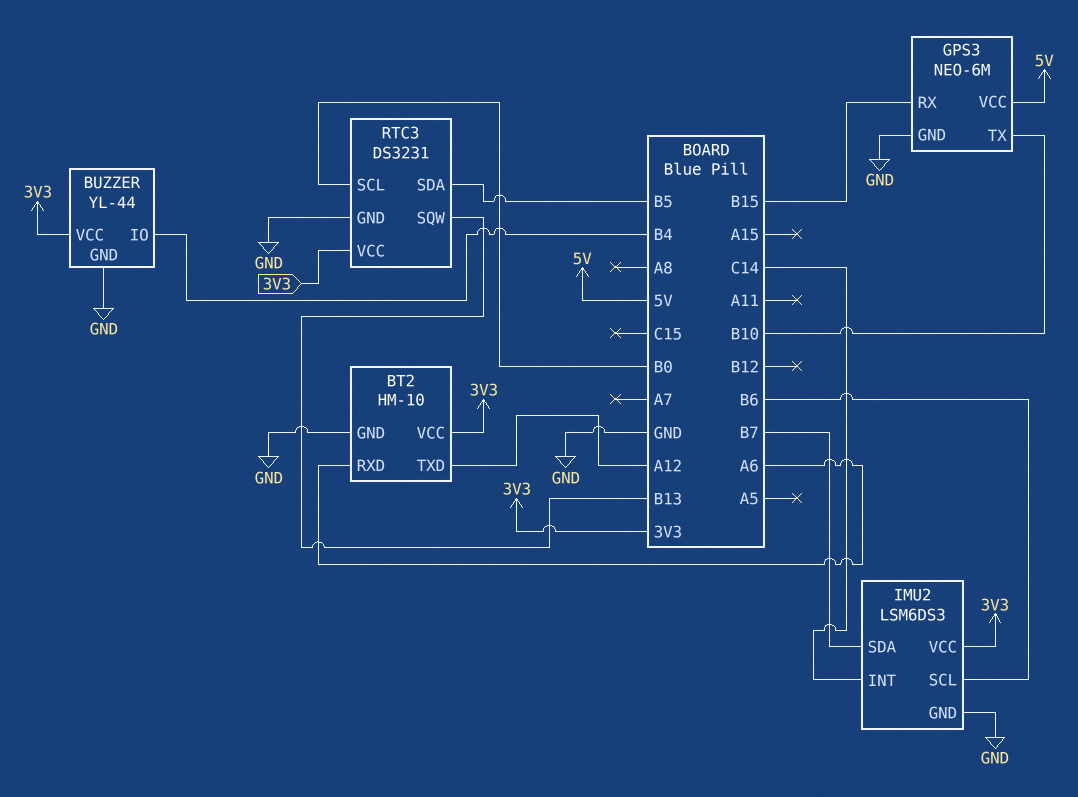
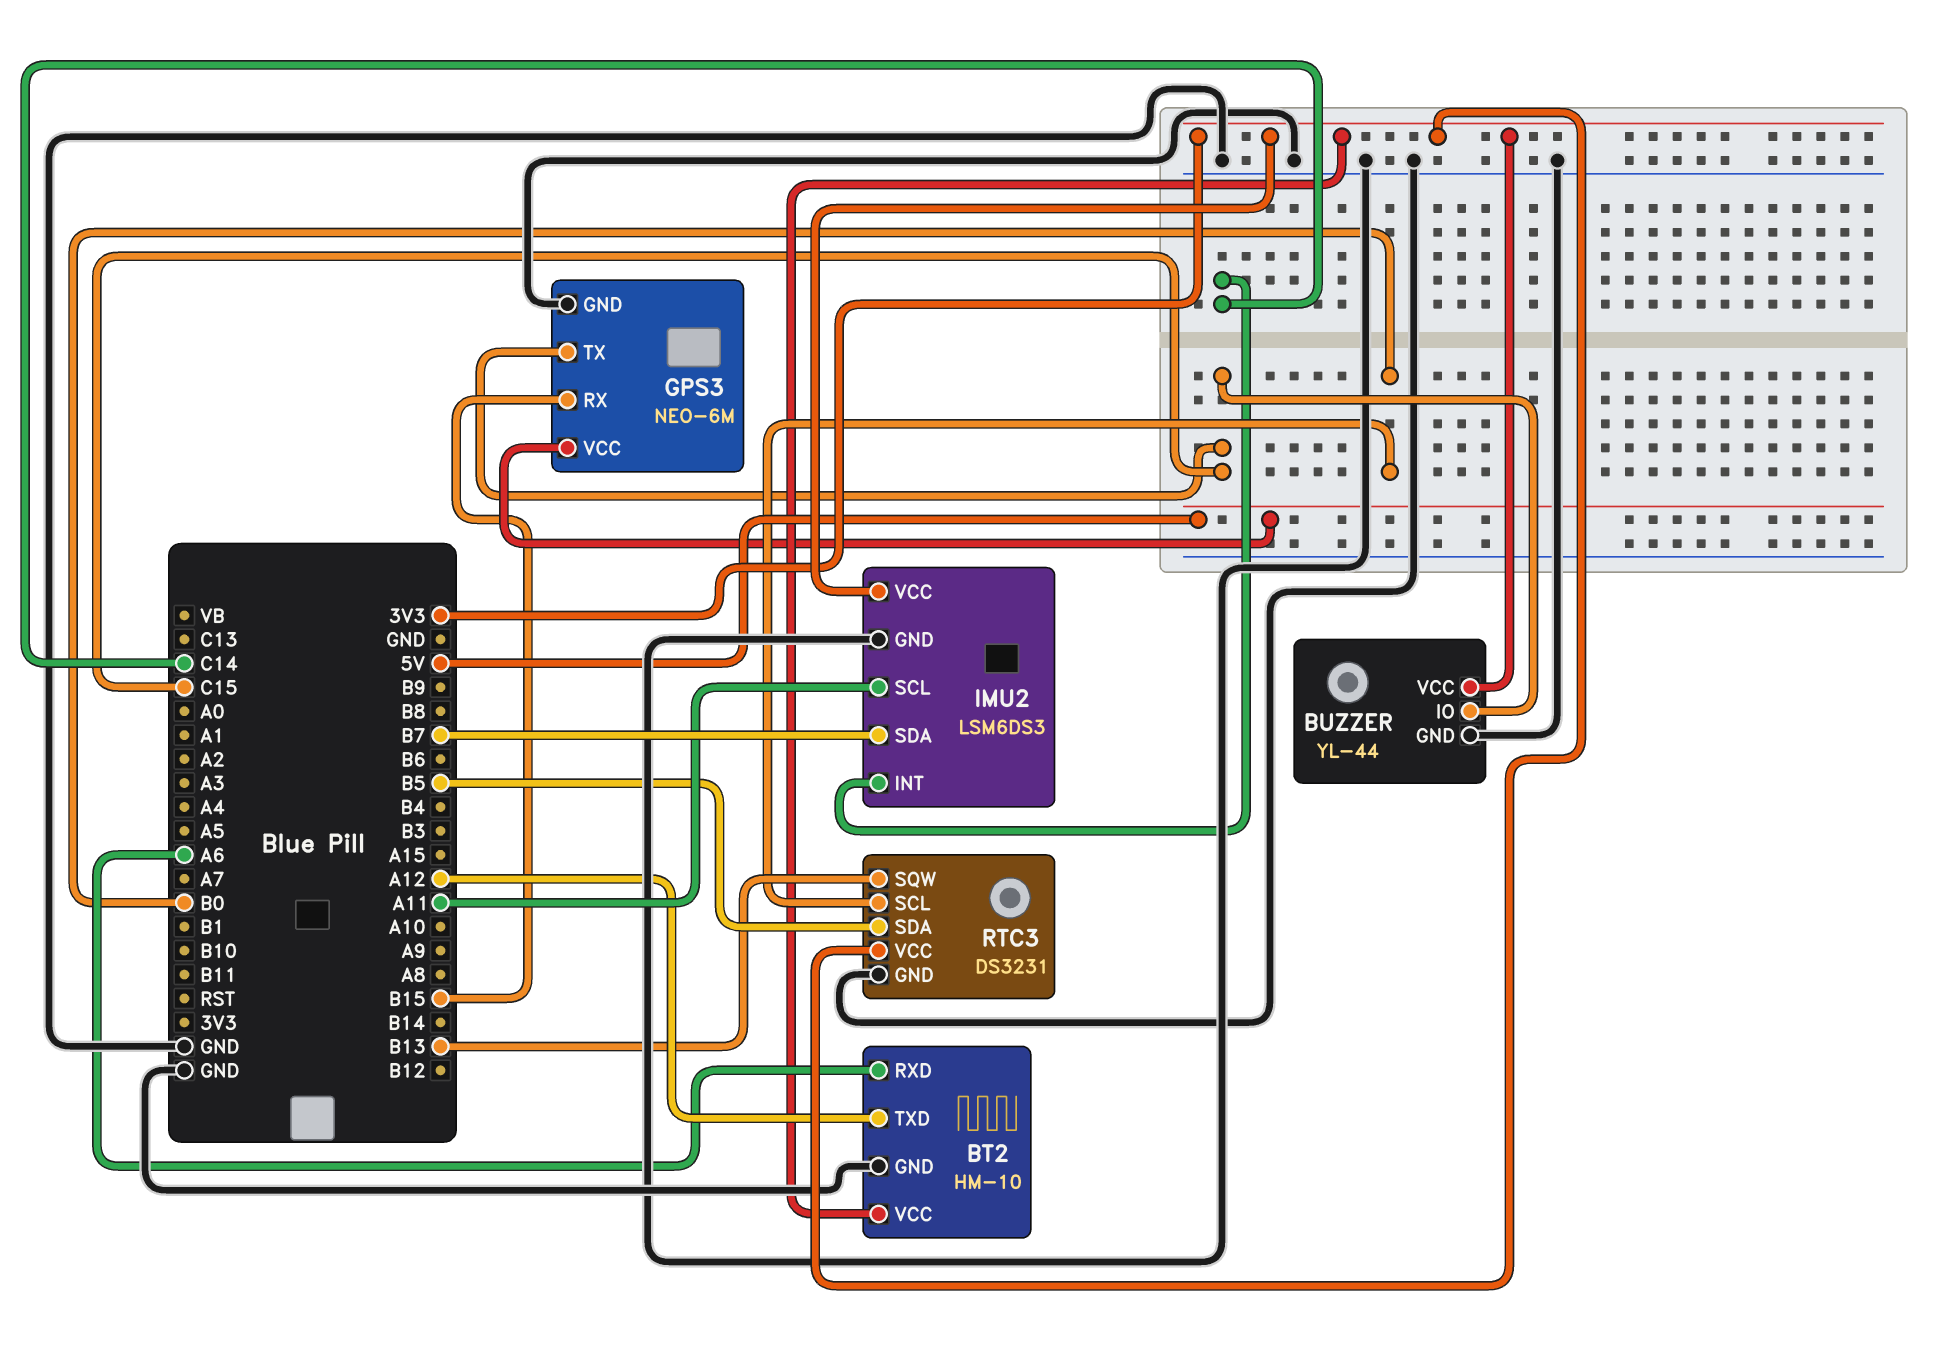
BUZZER pin IO: B4 -> C15
GPS3 pin TX: B10 -> C15
IMU2 pin SCL: B6 -> A11

